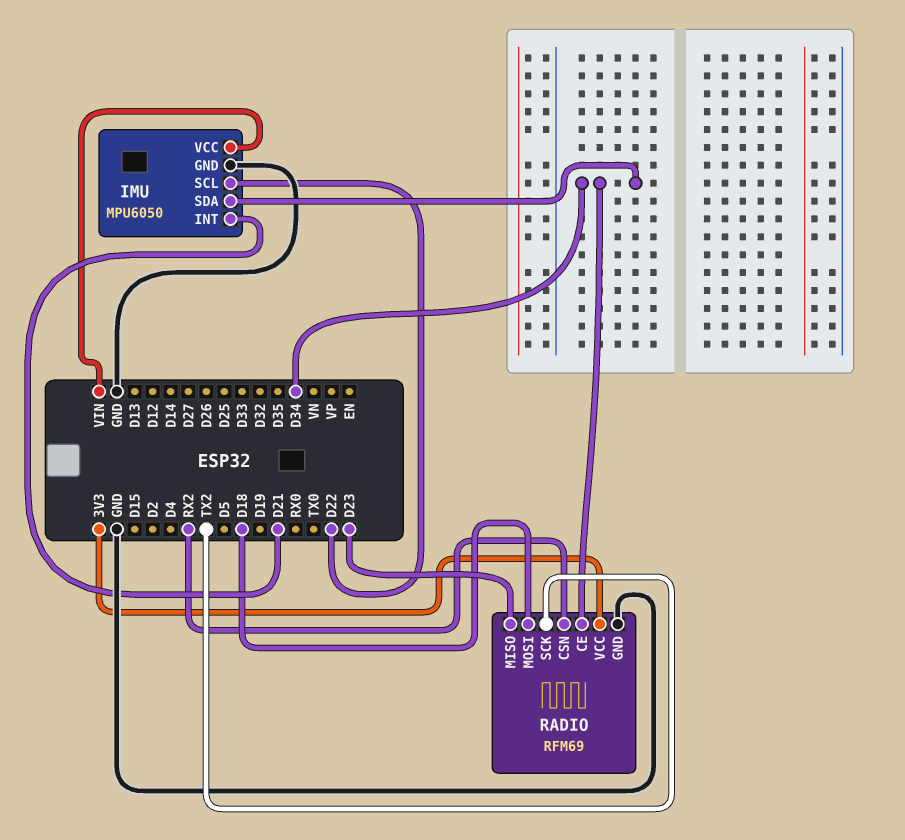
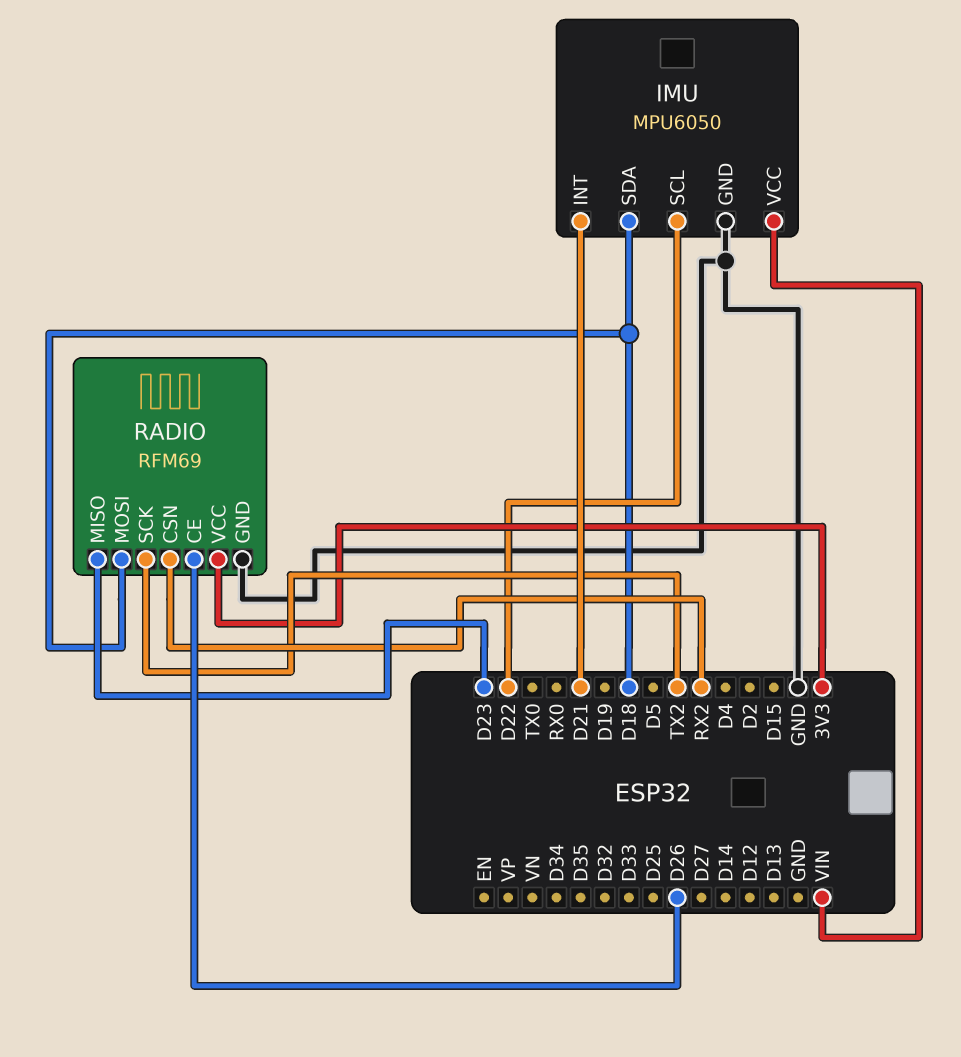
IMU pin SDA: D34 -> D18
RADIO pin CE: D34 -> D26

